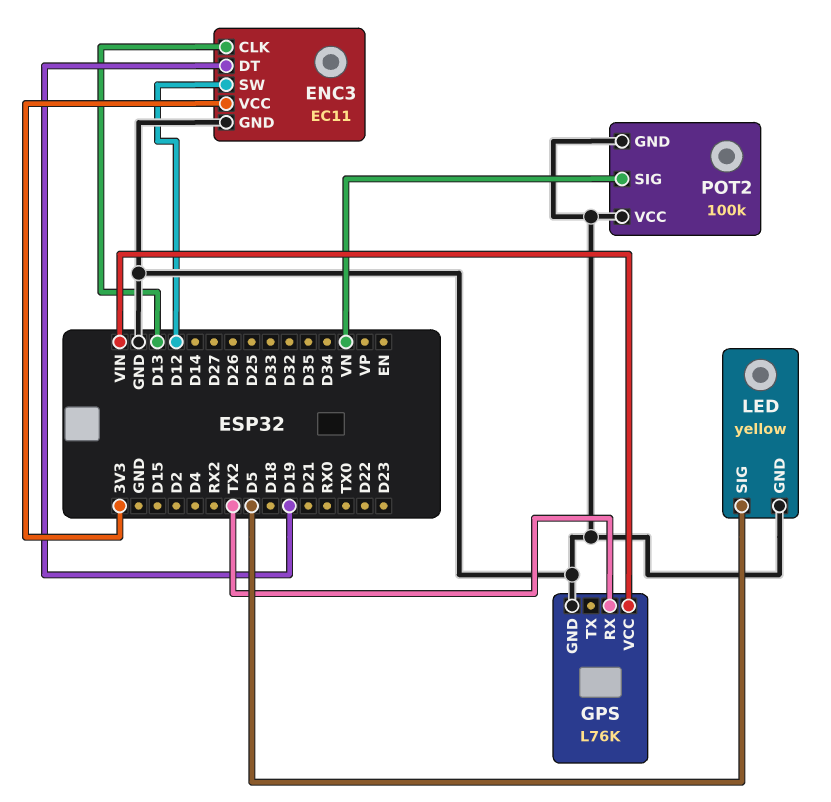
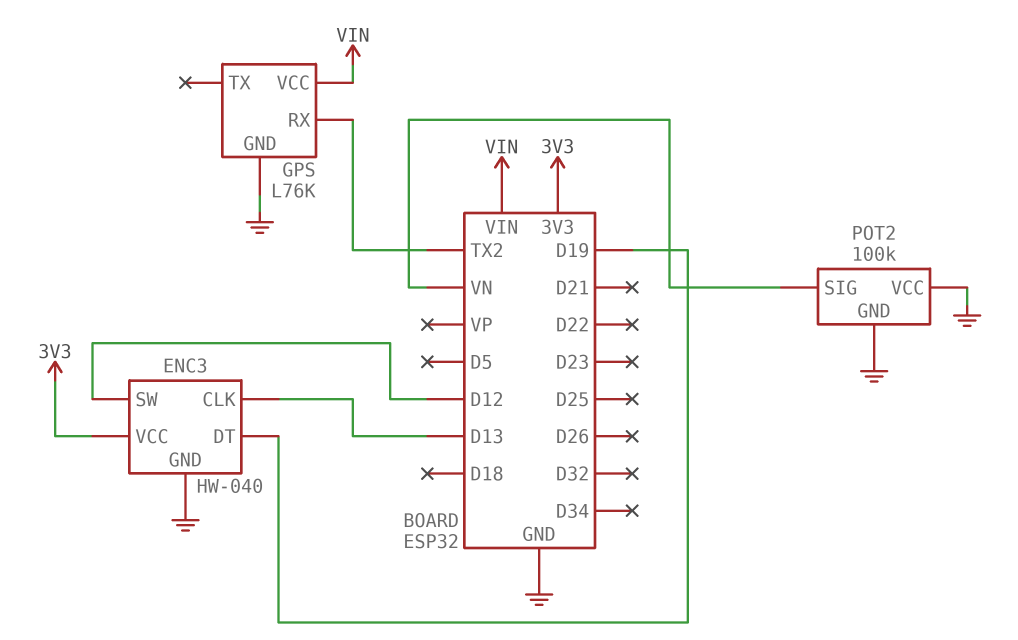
ENC3: EC11 -> HW-040
LED: yellow -> none
LED pin GND: GND -> none
LED pin SIG: D5 -> none

